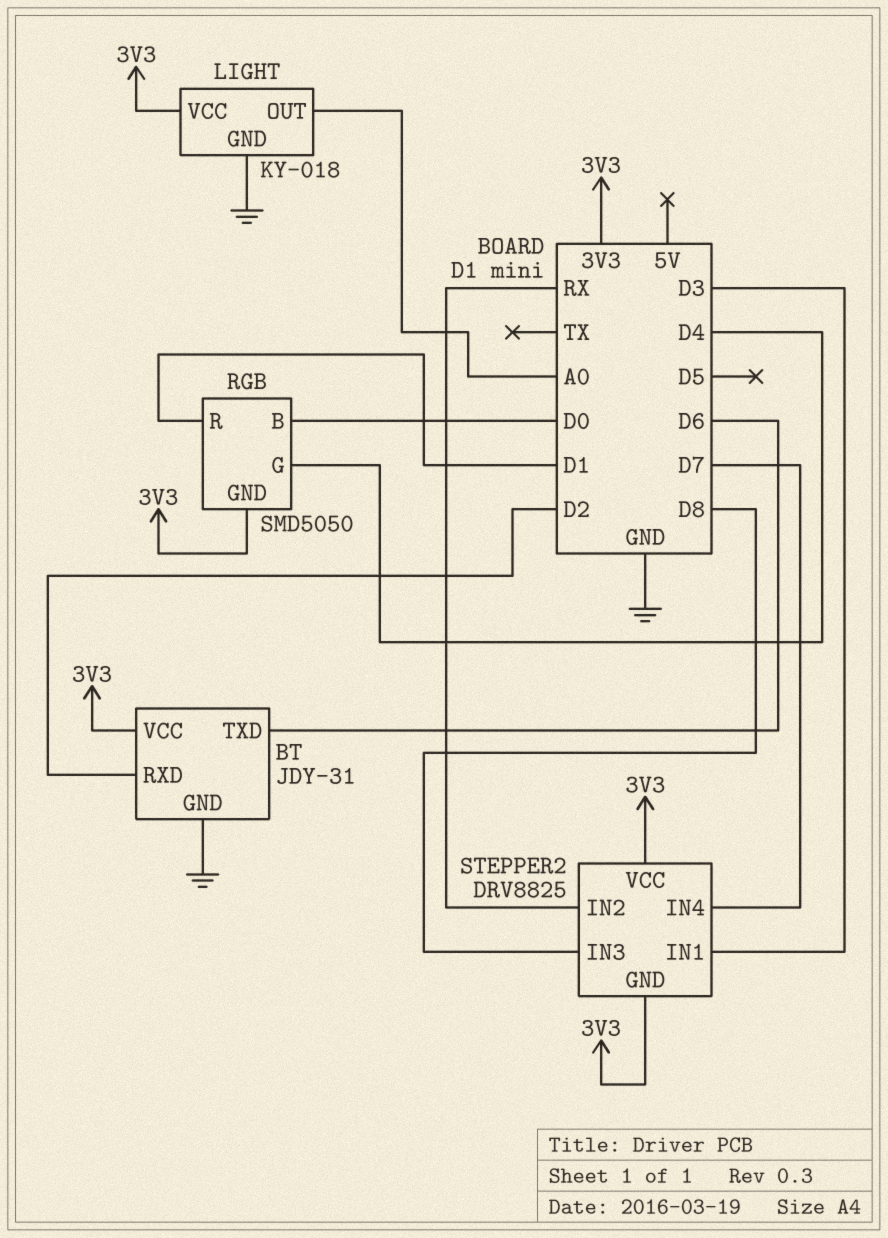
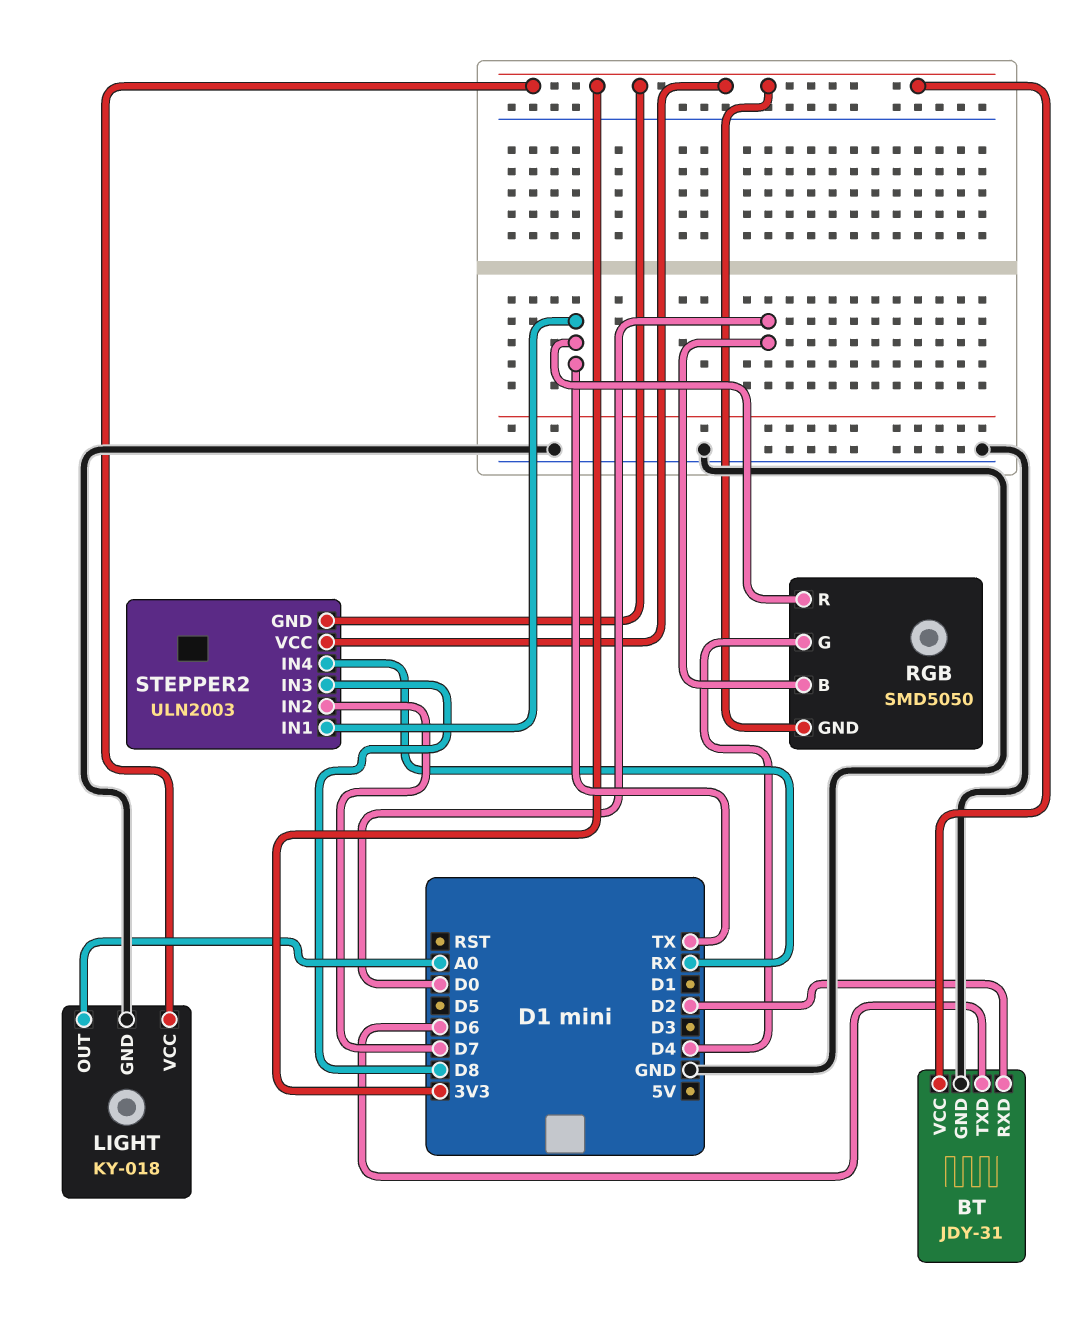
RGB pin R: D1 -> TX
STEPPER2: DRV8825 -> ULN2003
STEPPER2 pin IN1: D3 -> TX
STEPPER2 pin IN2: RX -> D7
STEPPER2 pin IN4: D7 -> RX

